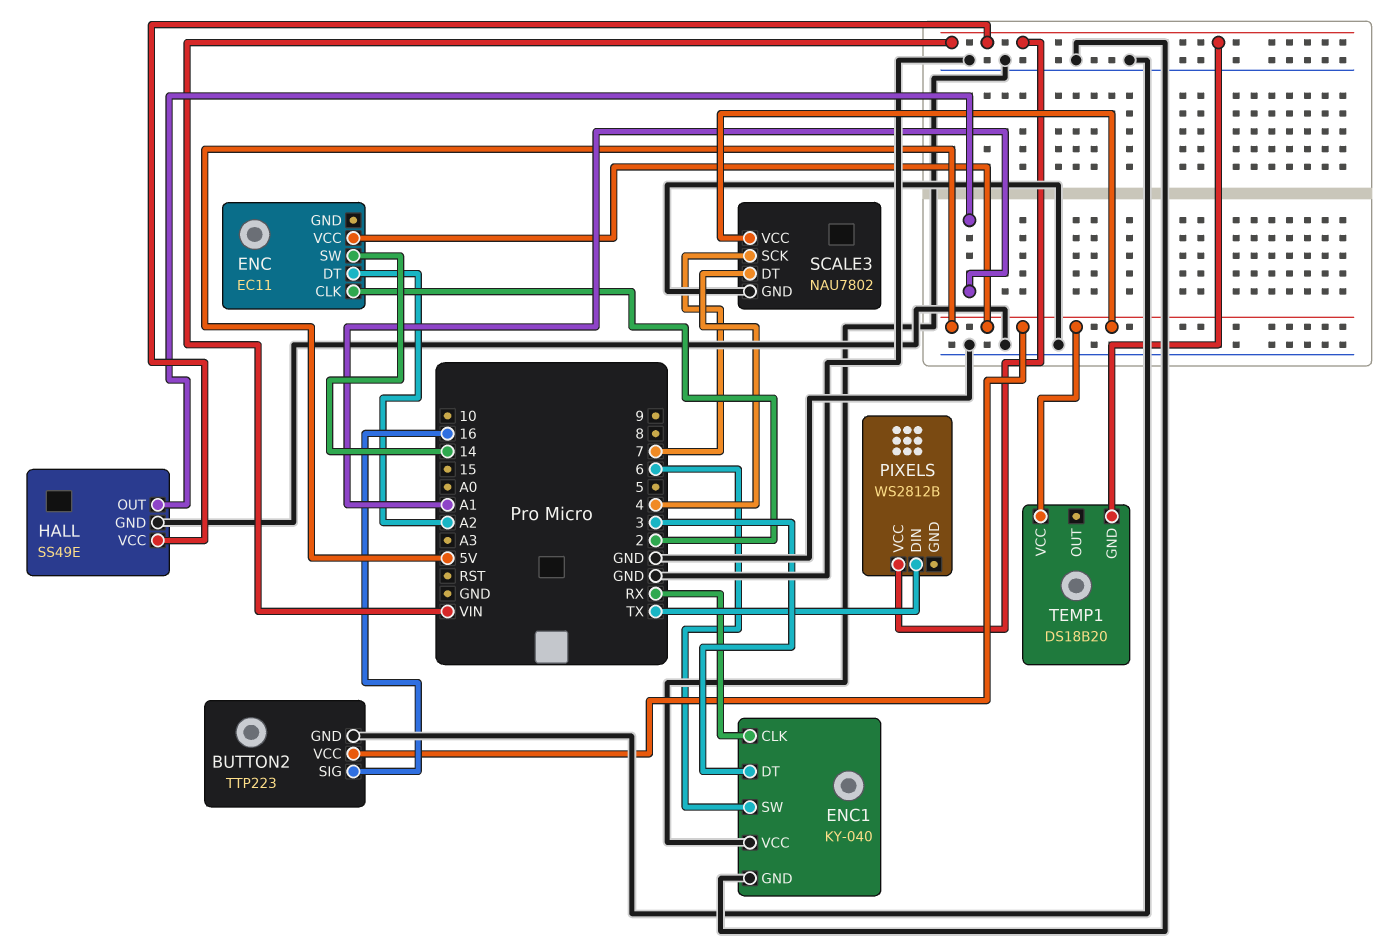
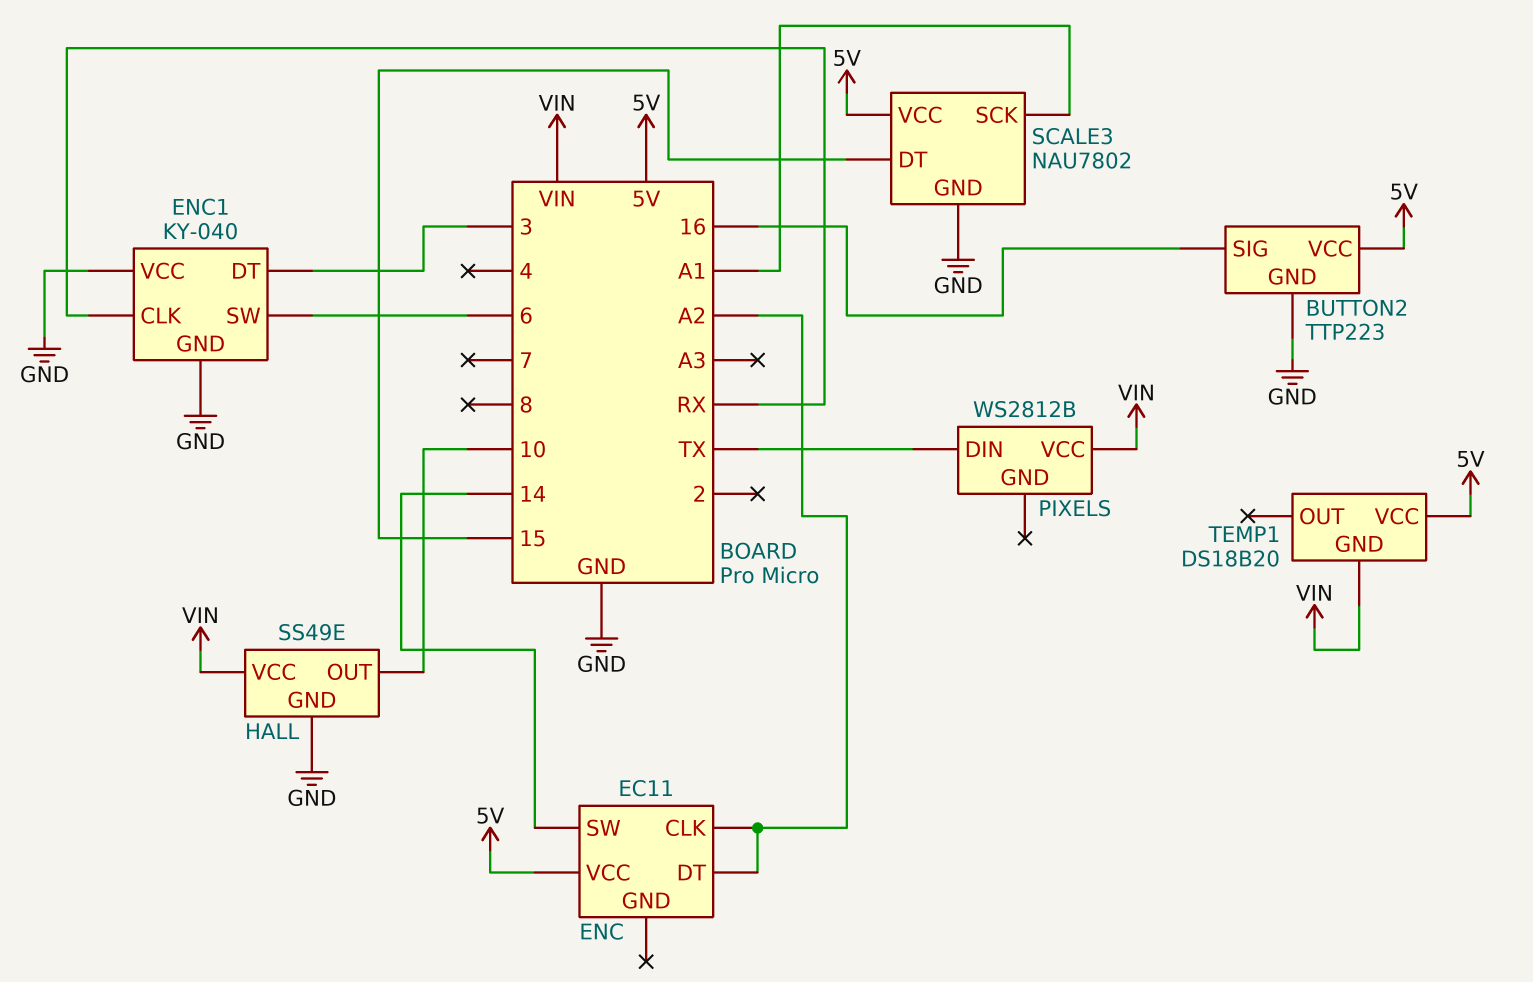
ENC pin CLK: 2 -> A2
HALL pin OUT: A1 -> 10
SCALE3 pin DT: 4 -> 15
SCALE3 pin SCK: 7 -> A1

